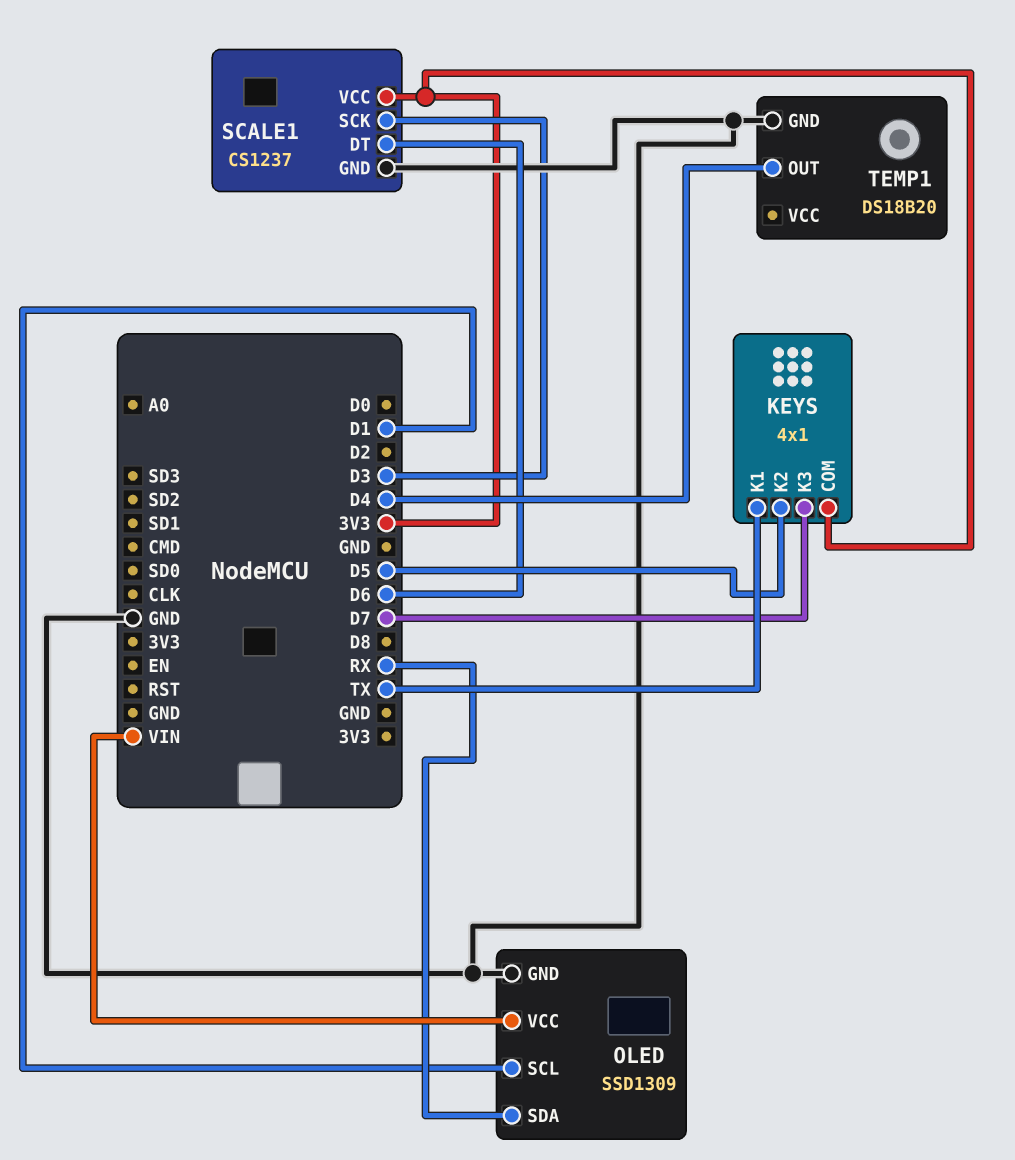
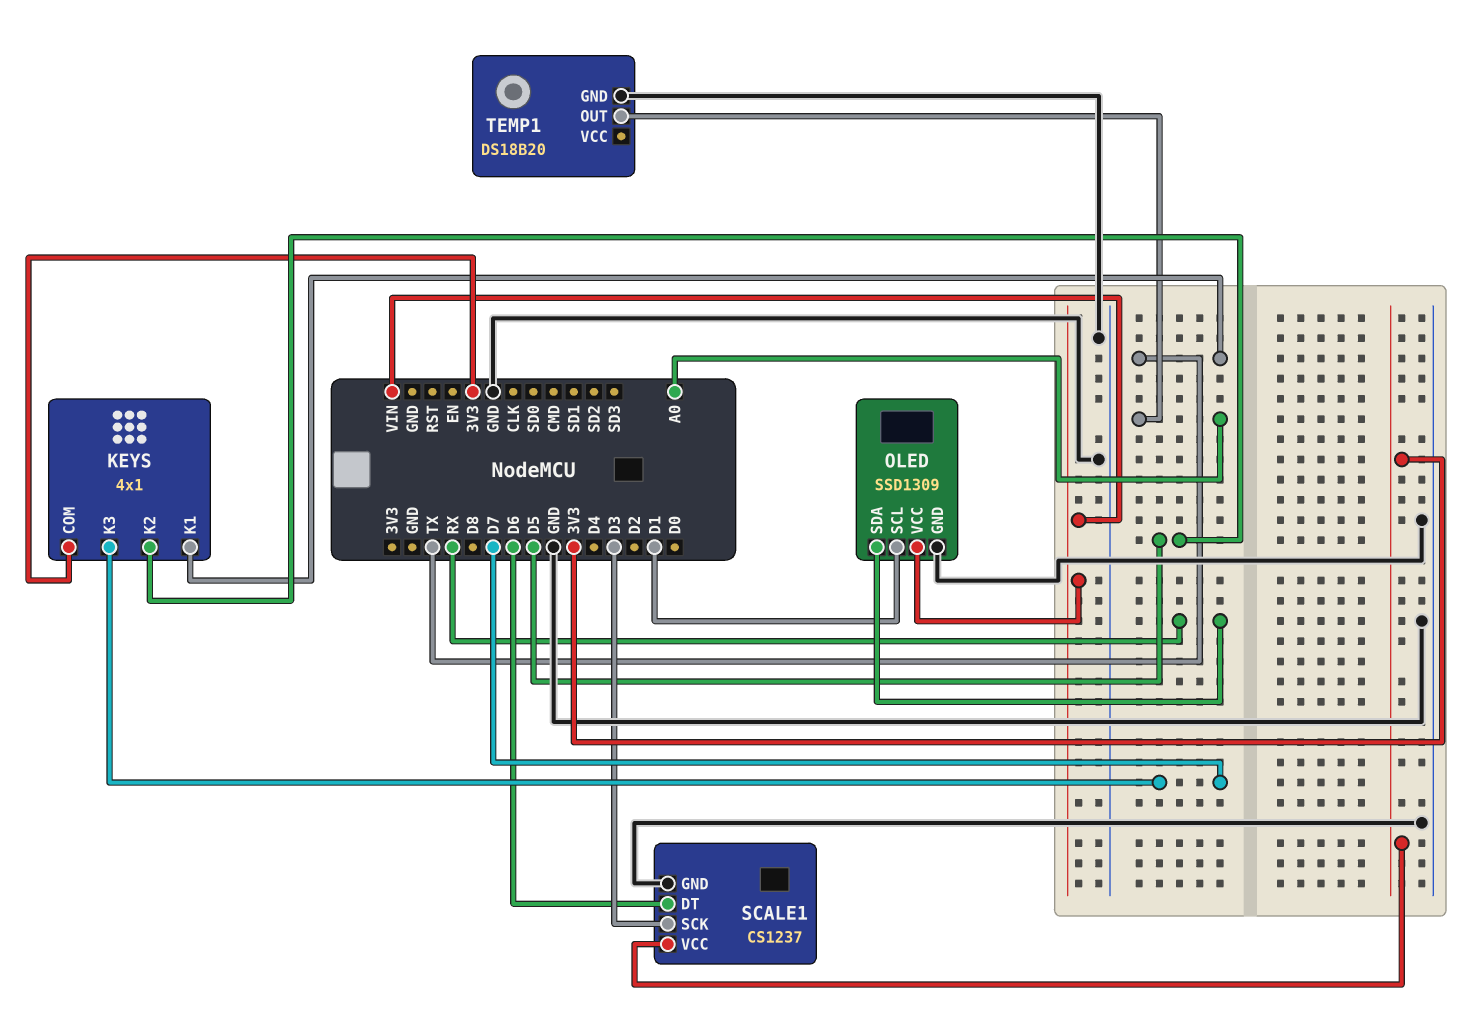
TEMP1 pin OUT: D4 -> A0

